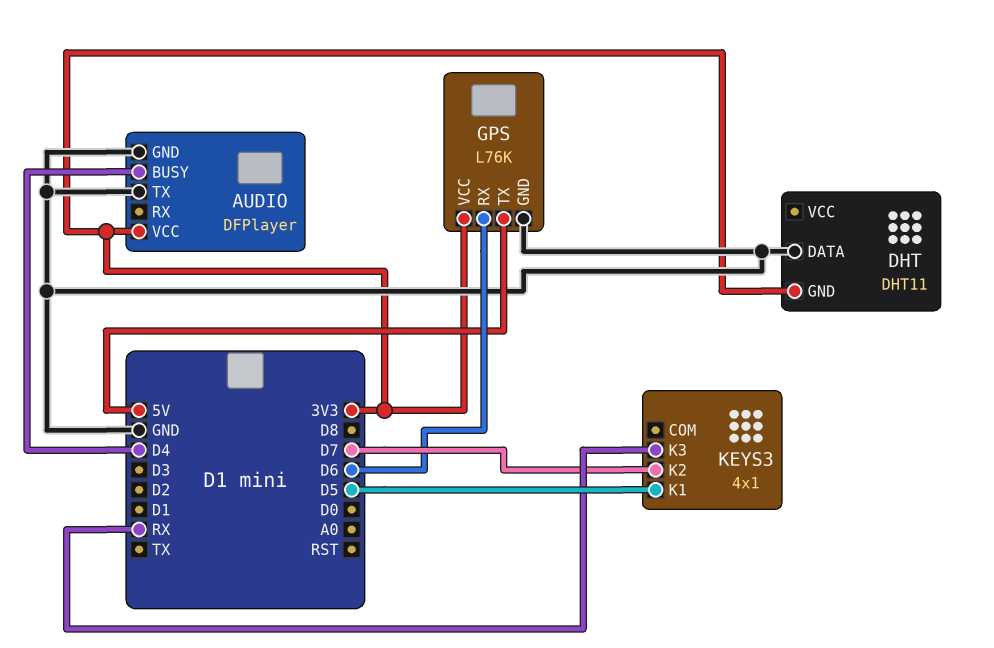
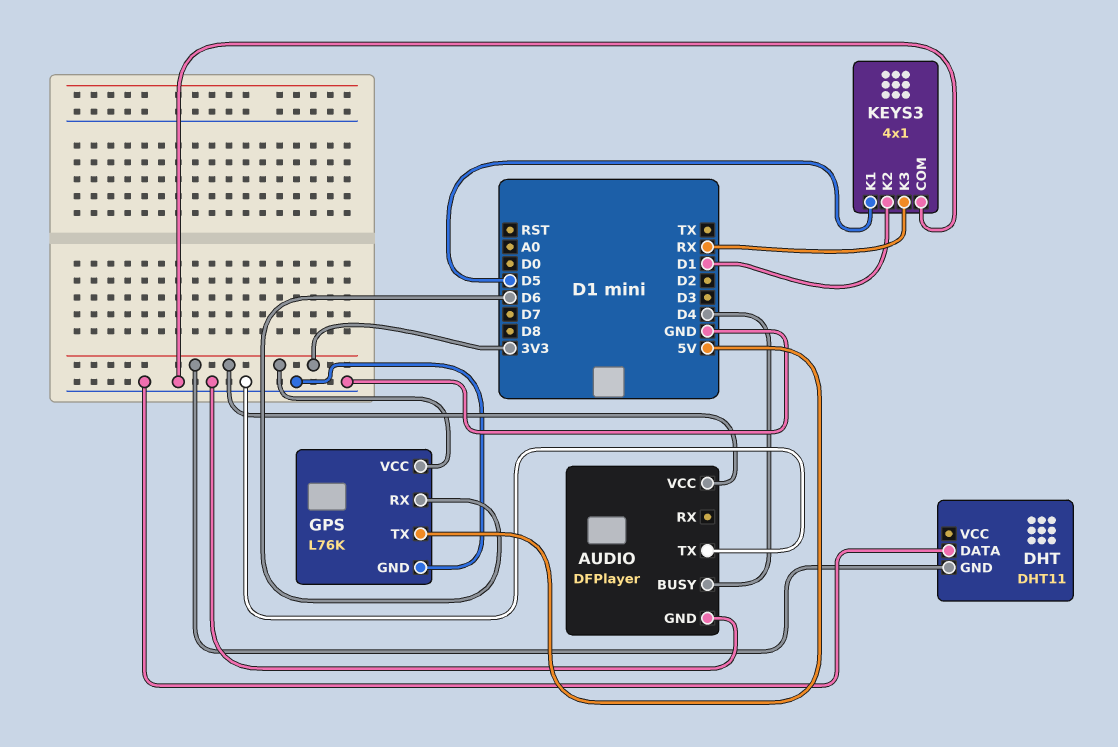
KEYS3 pin COM: none -> GND
KEYS3 pin K2: D7 -> D1

